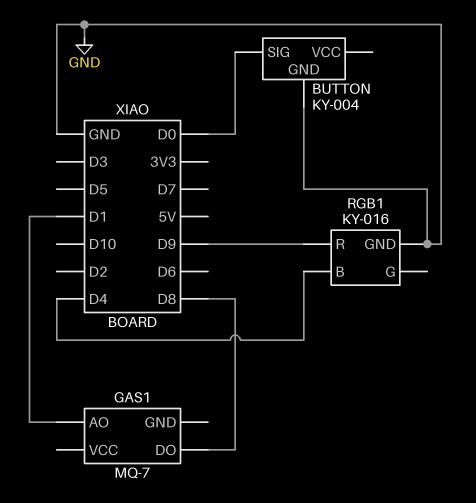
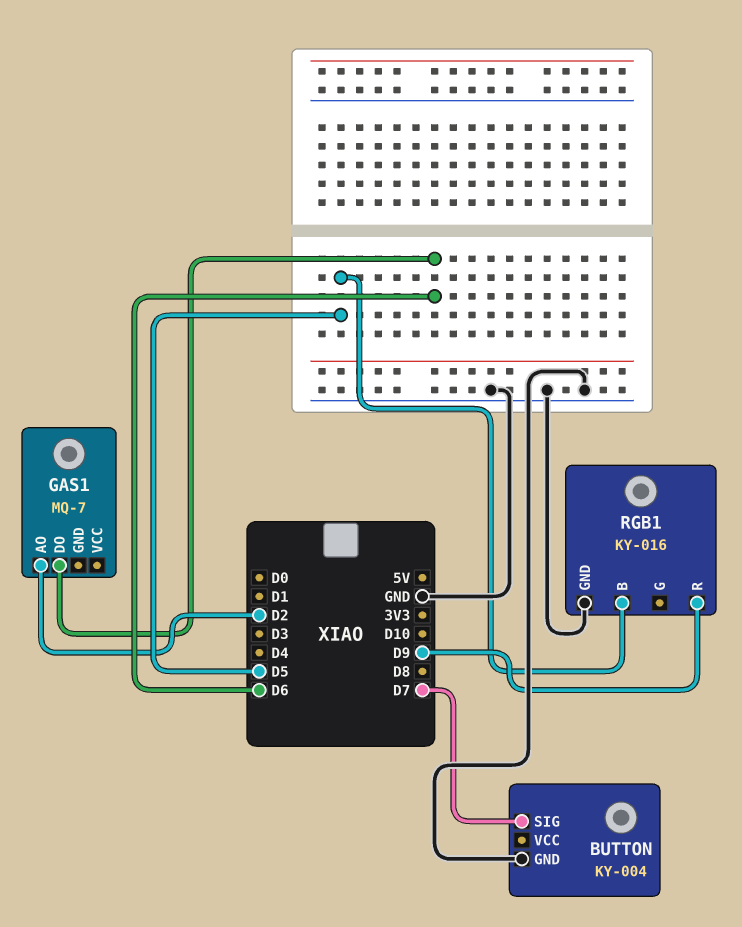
BUTTON pin SIG: D0 -> D7
GAS1 pin AO: D1 -> D2
GAS1 pin DO: D8 -> D6
RGB1 pin B: D4 -> D5

